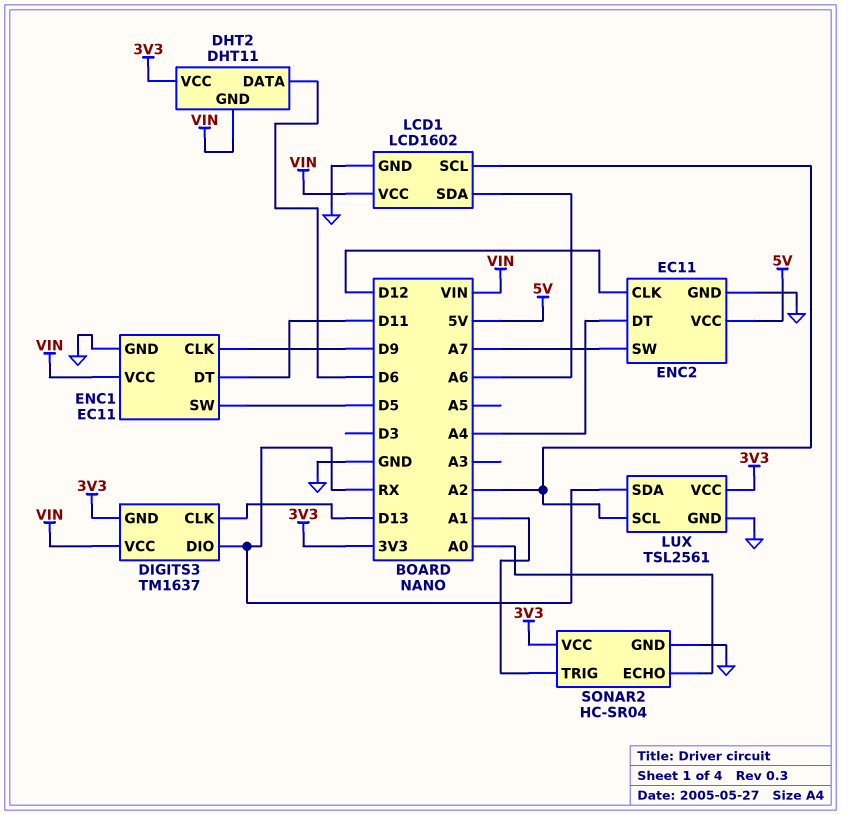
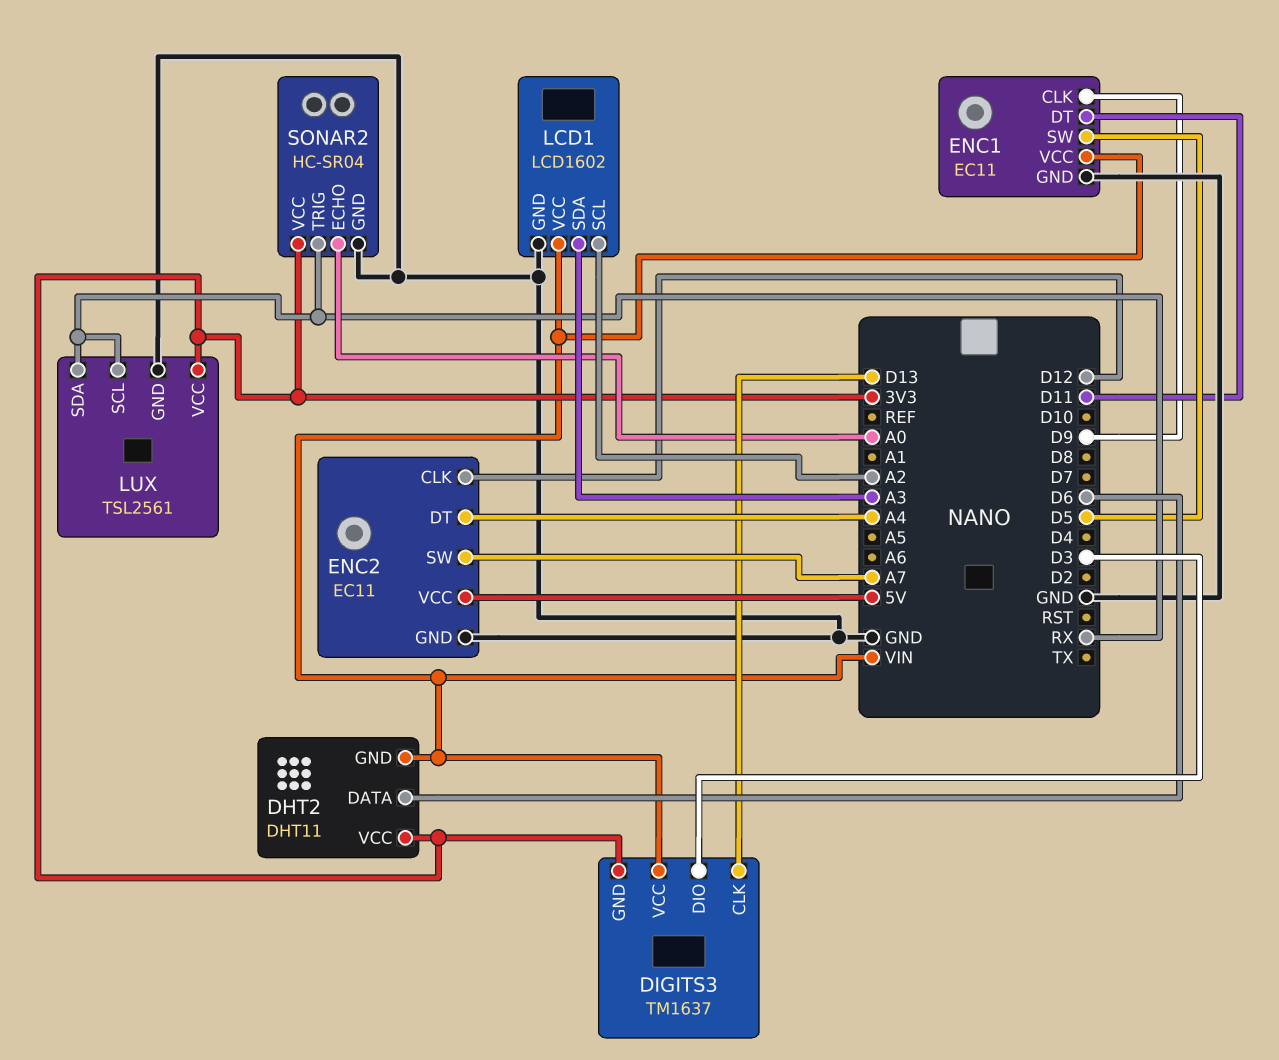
DIGITS3 pin DIO: RX -> D3
LCD1 pin SDA: A6 -> A3
LUX pin SCL: A2 -> RX
SONAR2 pin TRIG: A1 -> RX

